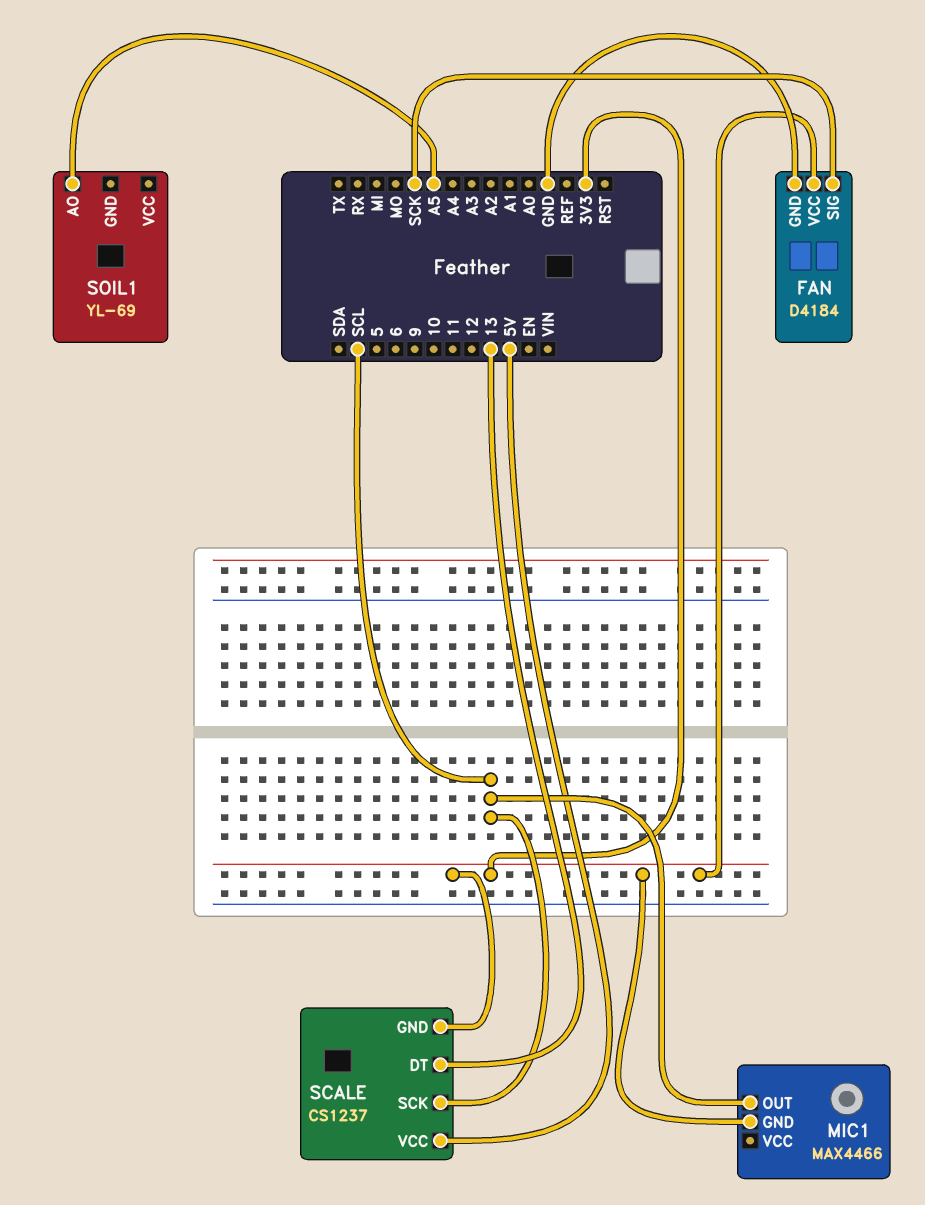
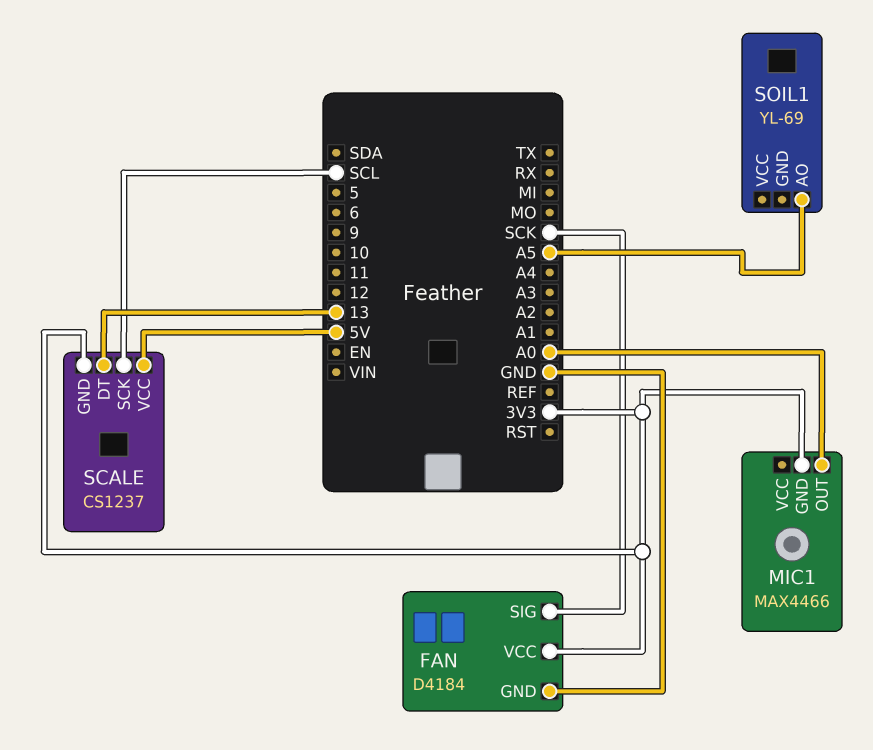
MIC1 pin OUT: SCL -> A0

